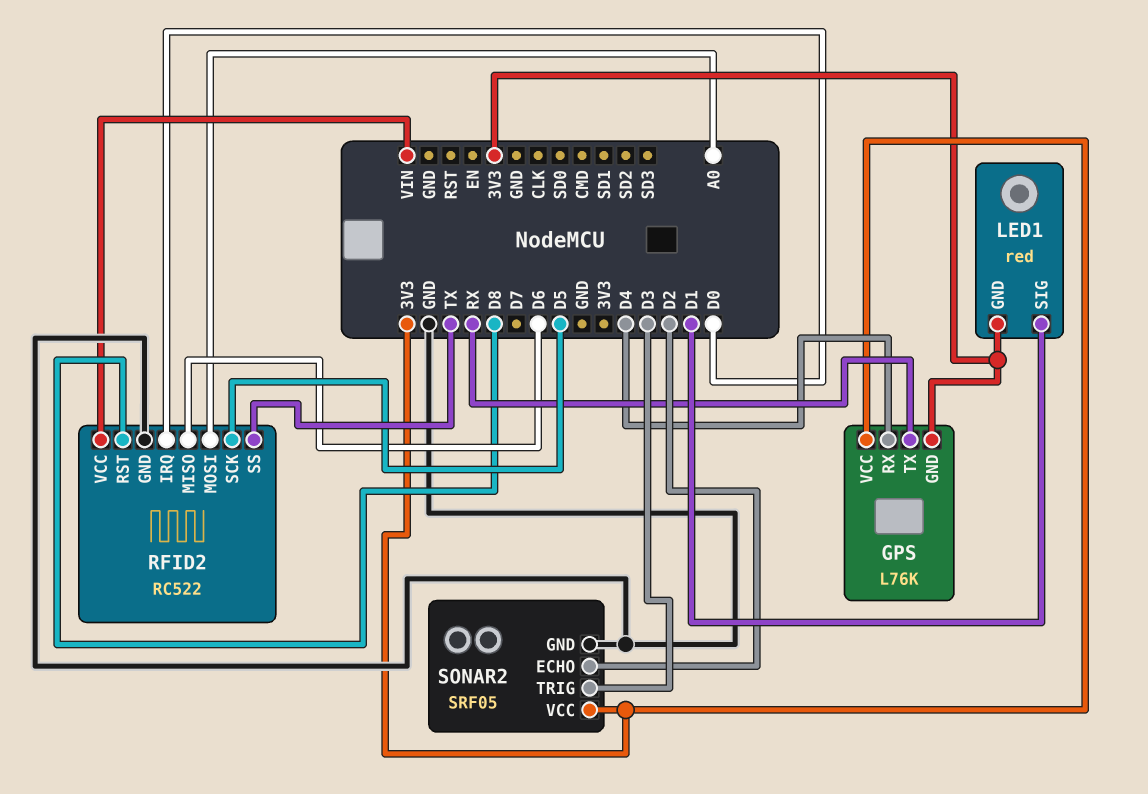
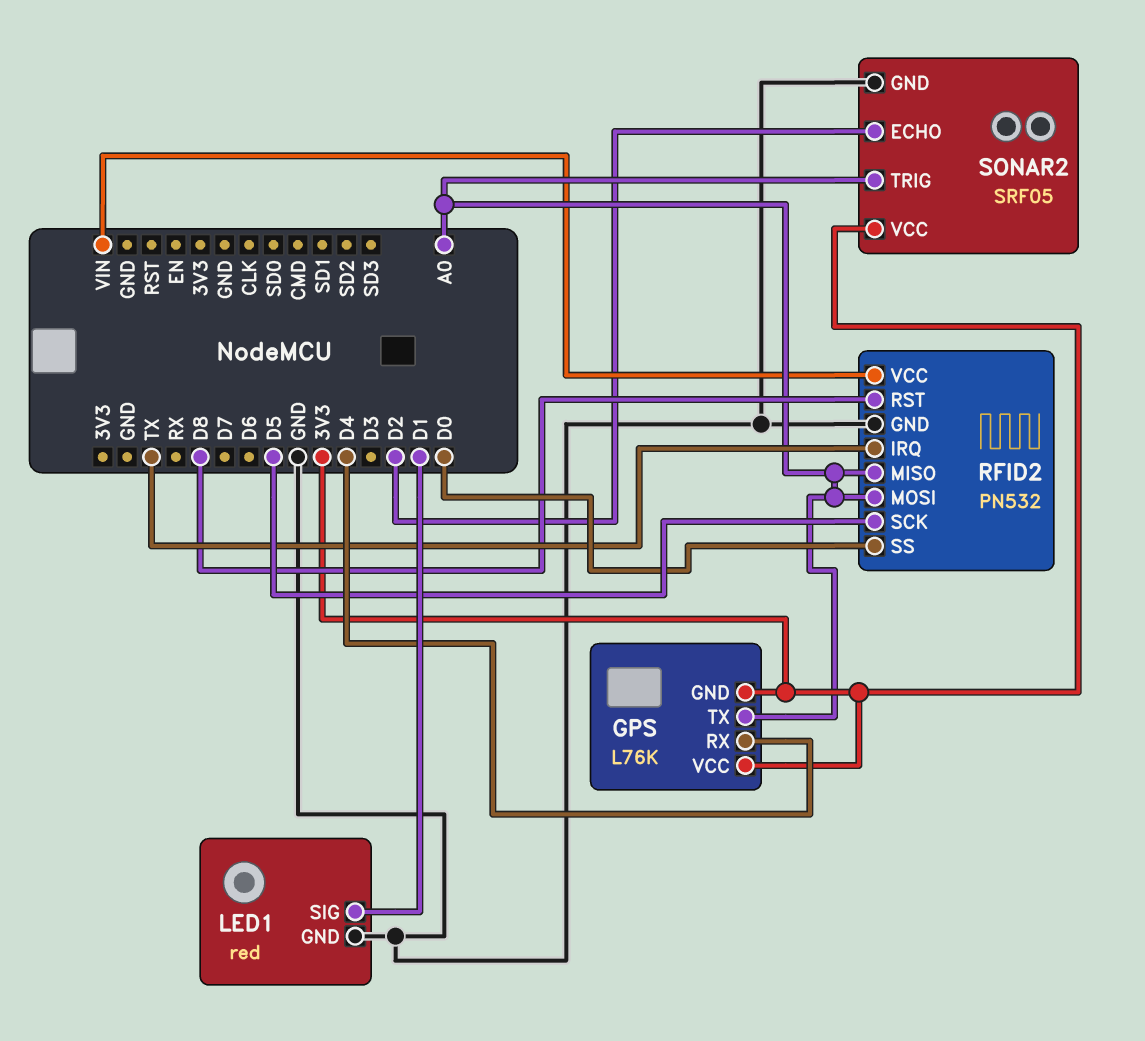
GPS pin TX: RX -> A0
LED1 pin GND: 3V3 -> GND
RFID2: RC522 -> PN532
RFID2 pin IRQ: D0 -> TX
RFID2 pin MISO: D6 -> A0
RFID2 pin SS: TX -> D0
SONAR2 pin TRIG: D3 -> A0

